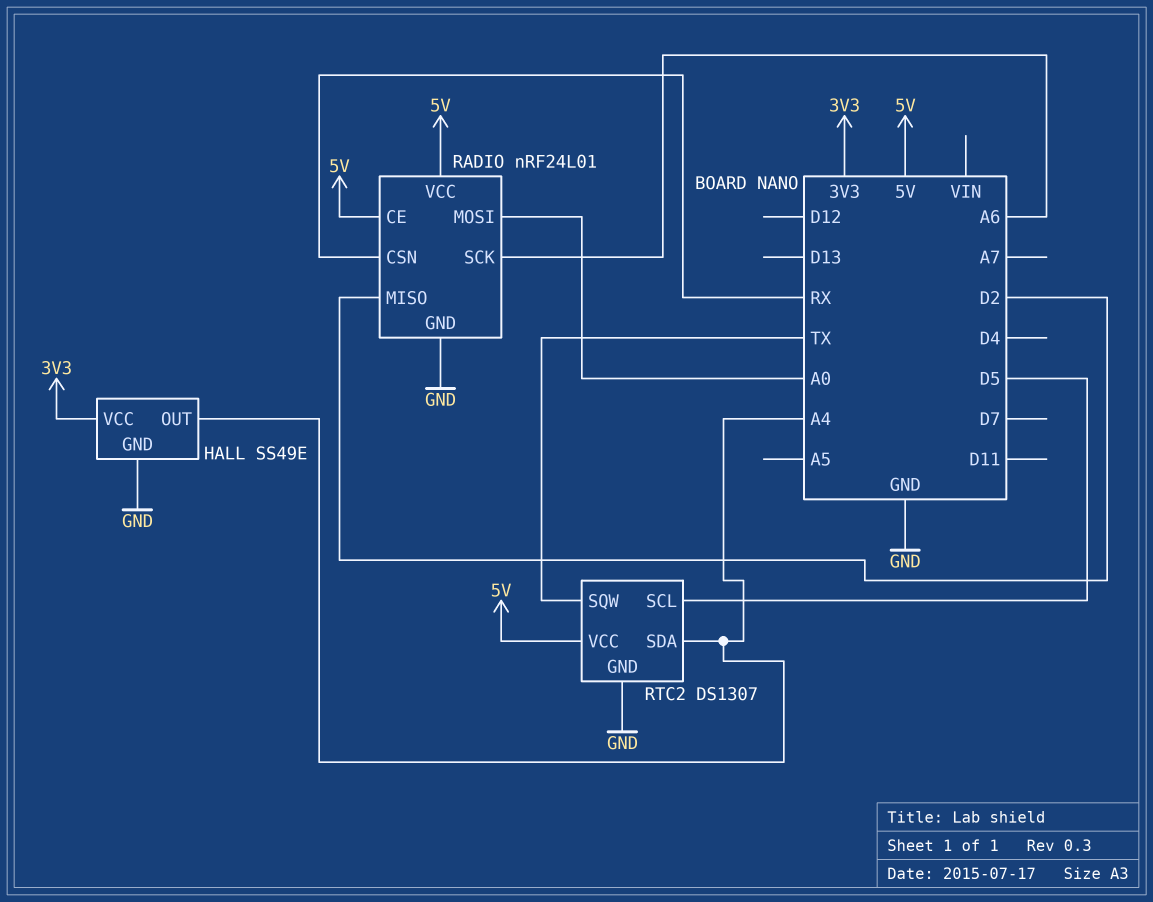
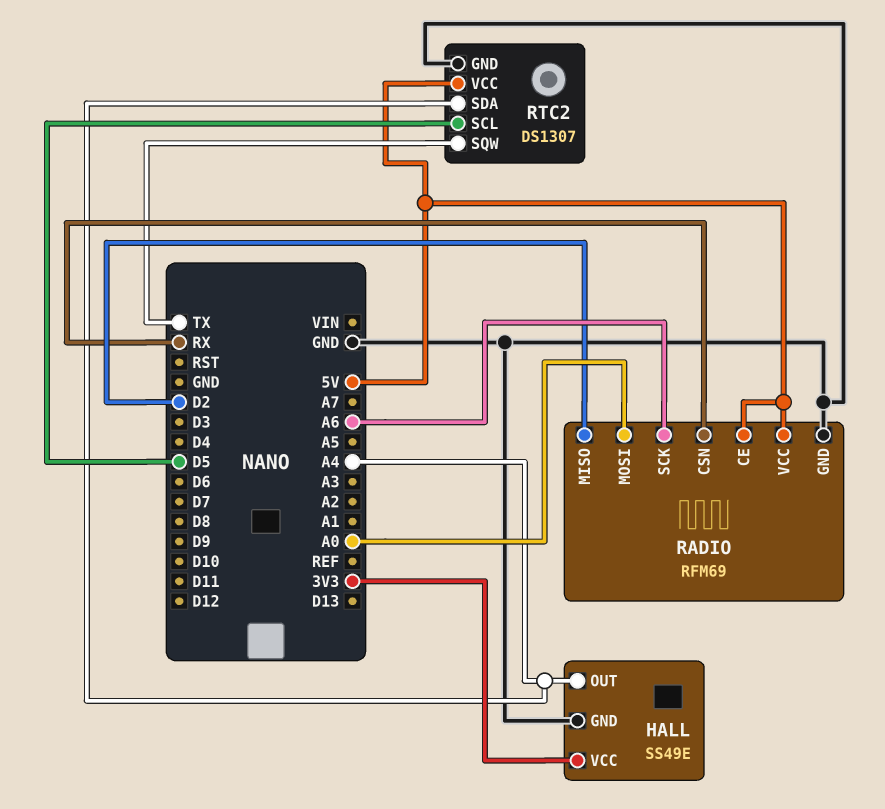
RADIO: nRF24L01 -> RFM69

